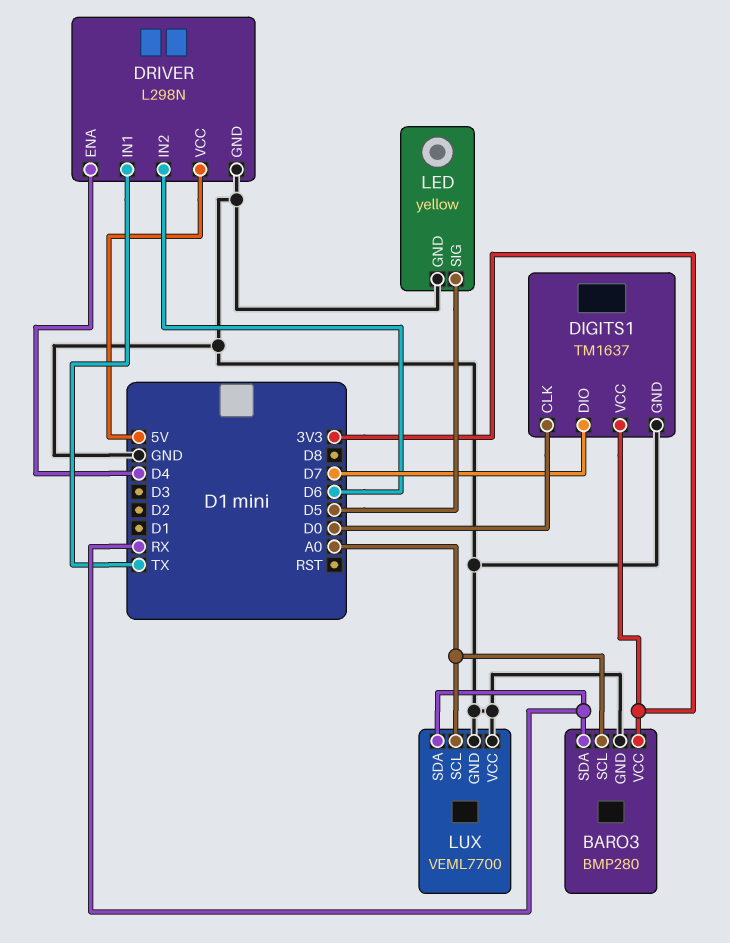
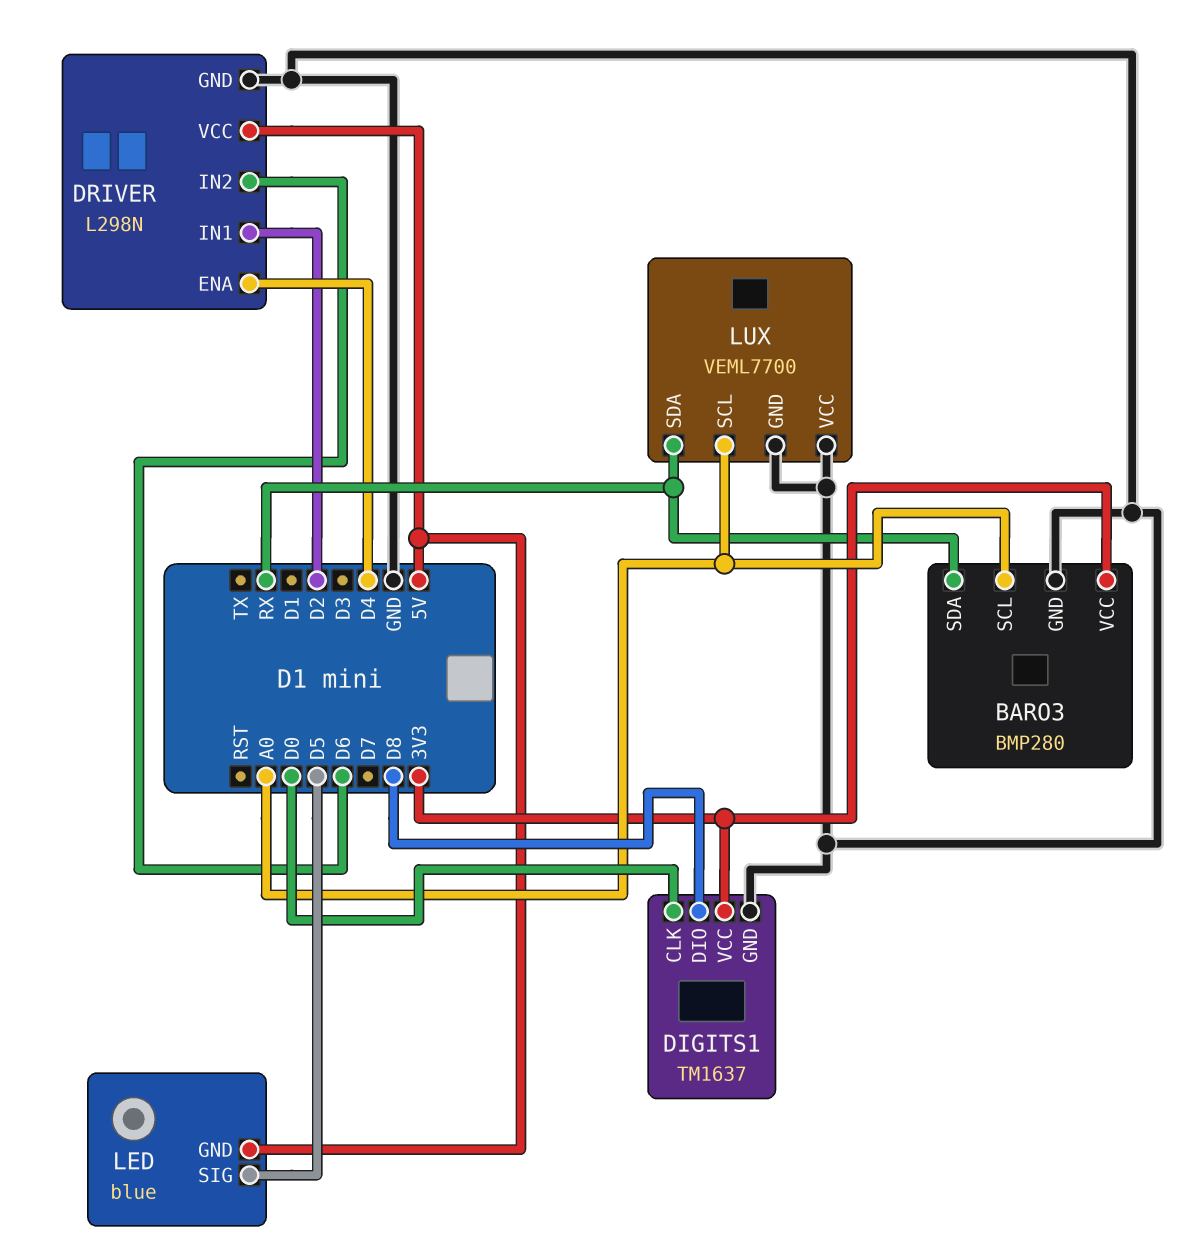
DIGITS1 pin DIO: D7 -> D8
DRIVER pin IN1: TX -> D2
LED: yellow -> blue
LED pin GND: GND -> 5V

